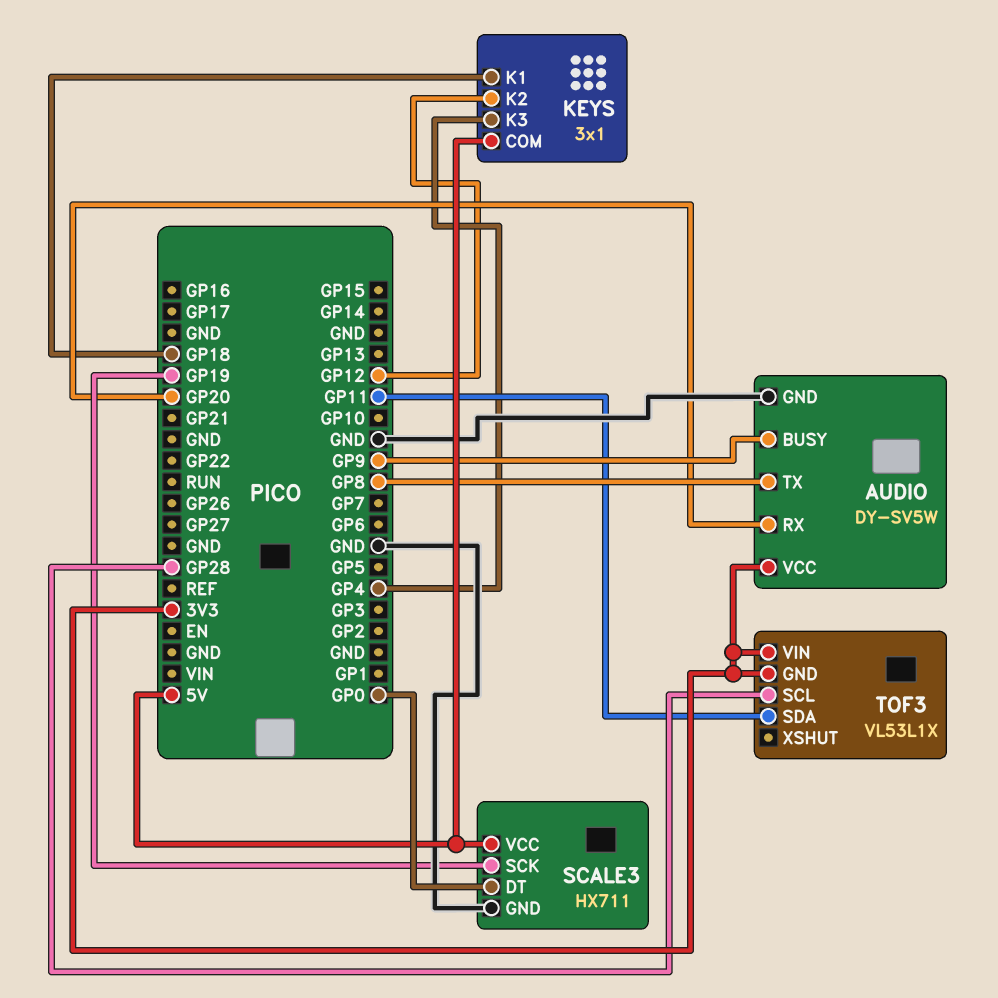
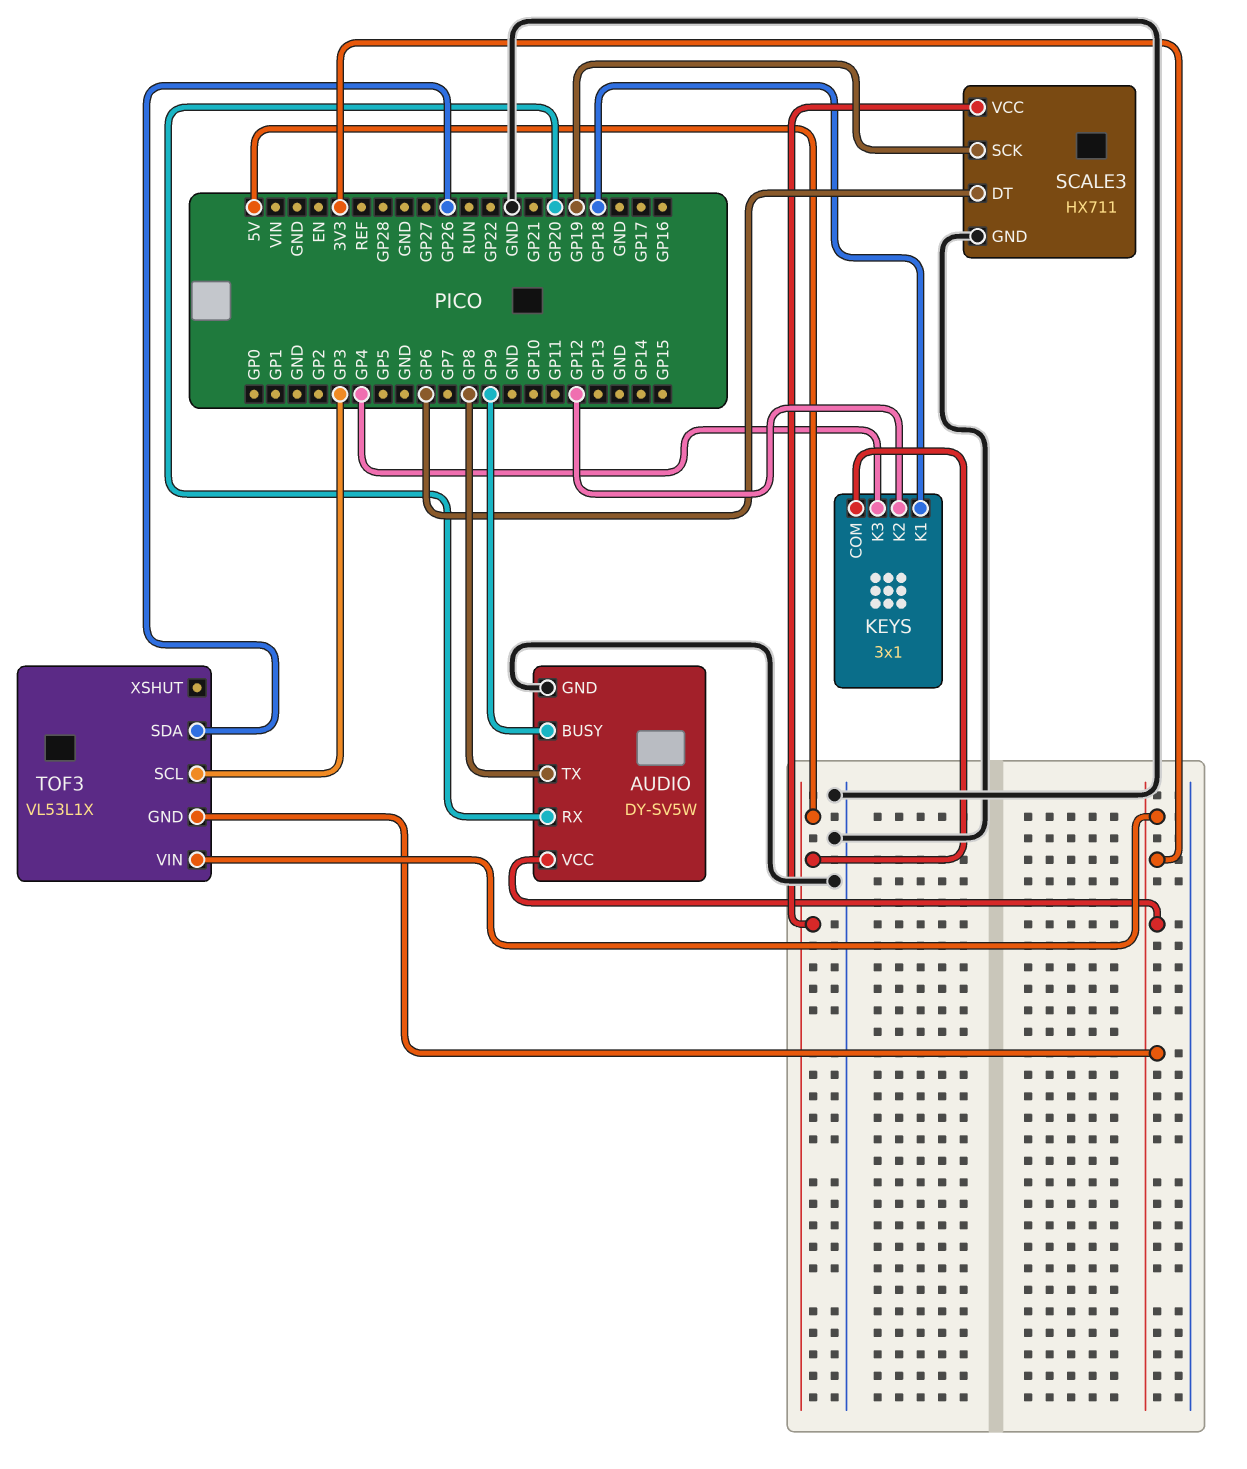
SCALE3 pin DT: GP0 -> GP6
TOF3 pin SCL: GP28 -> GP3
TOF3 pin SDA: GP11 -> GP26

